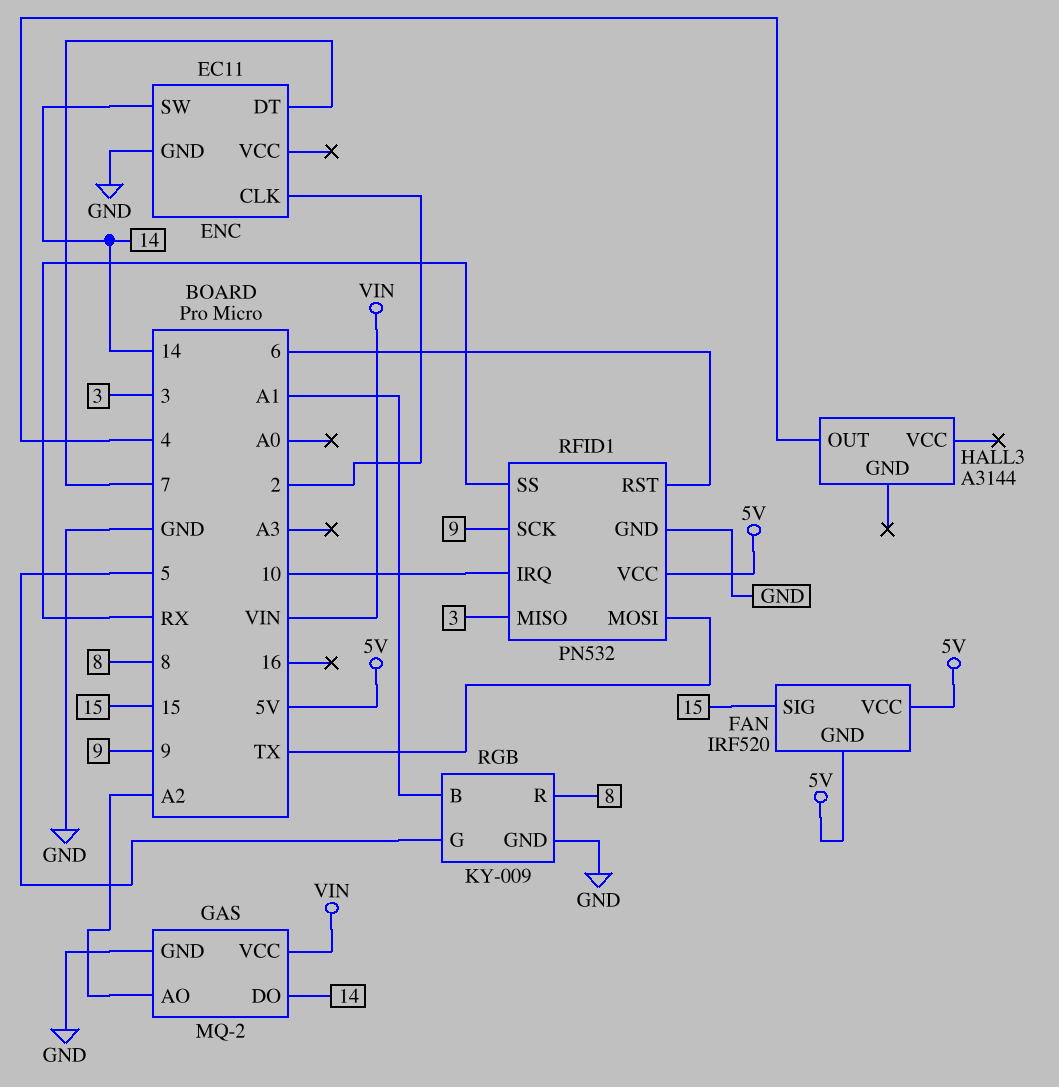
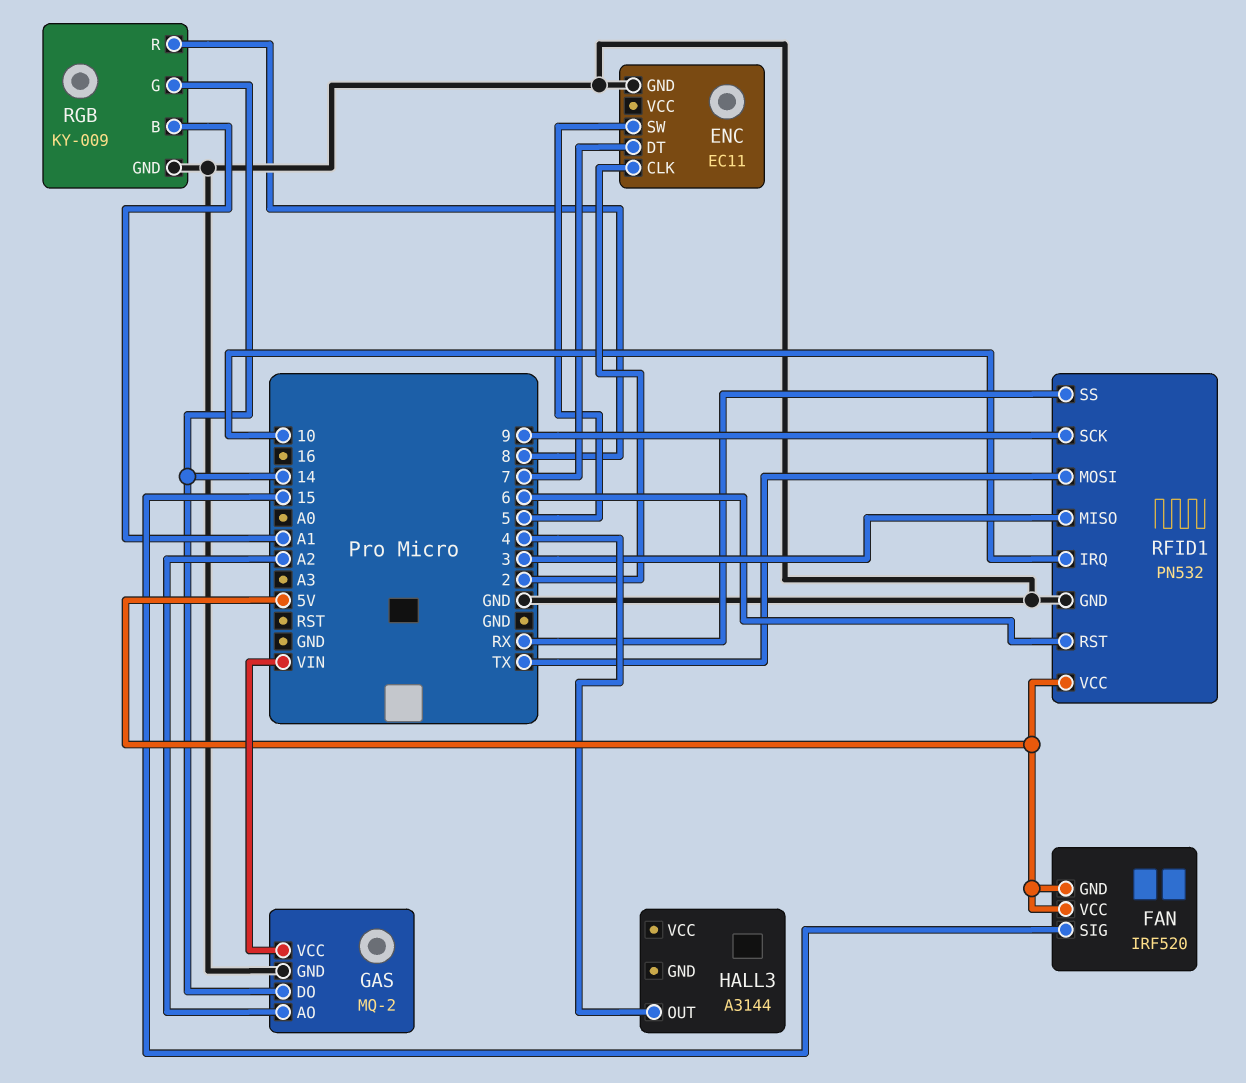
ENC pin SW: 14 -> 5
RGB pin G: 5 -> 14

